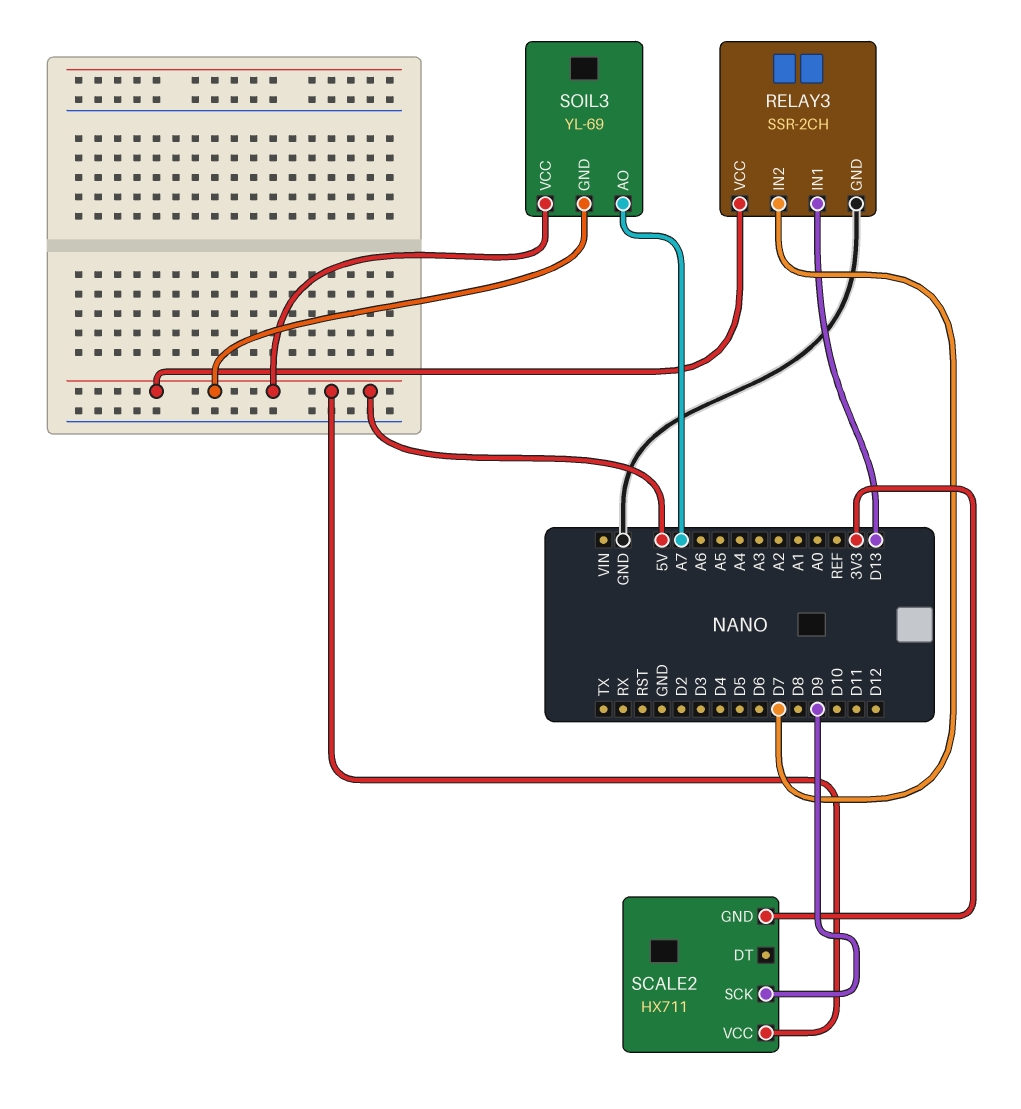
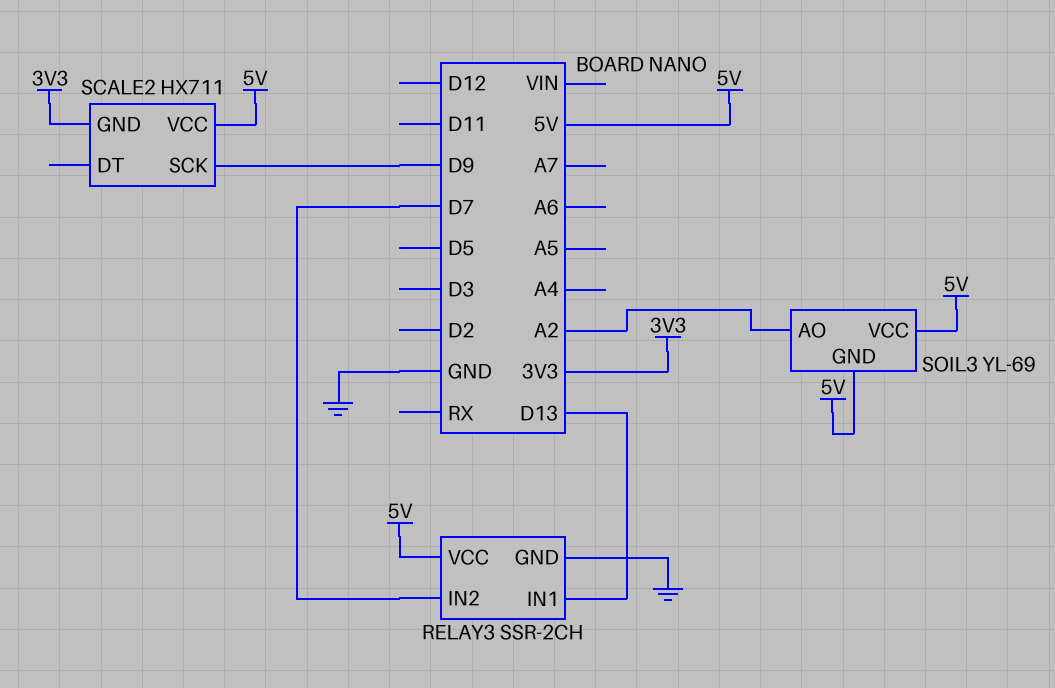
SOIL3 pin AO: A7 -> A2

